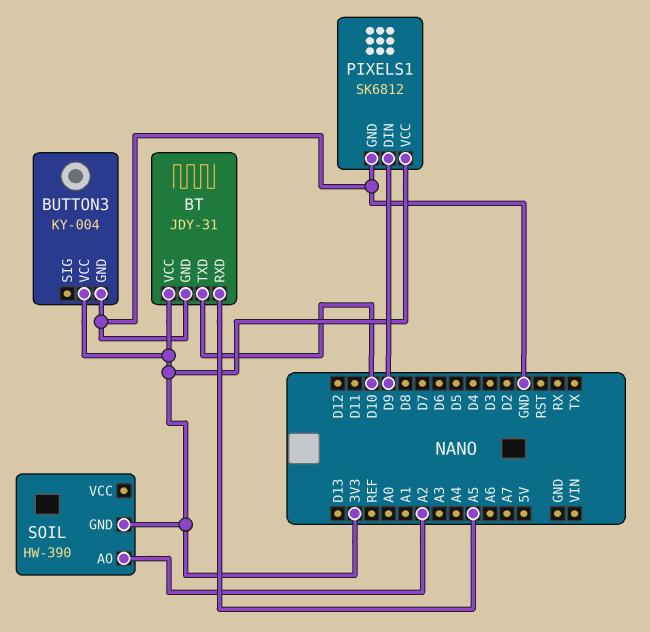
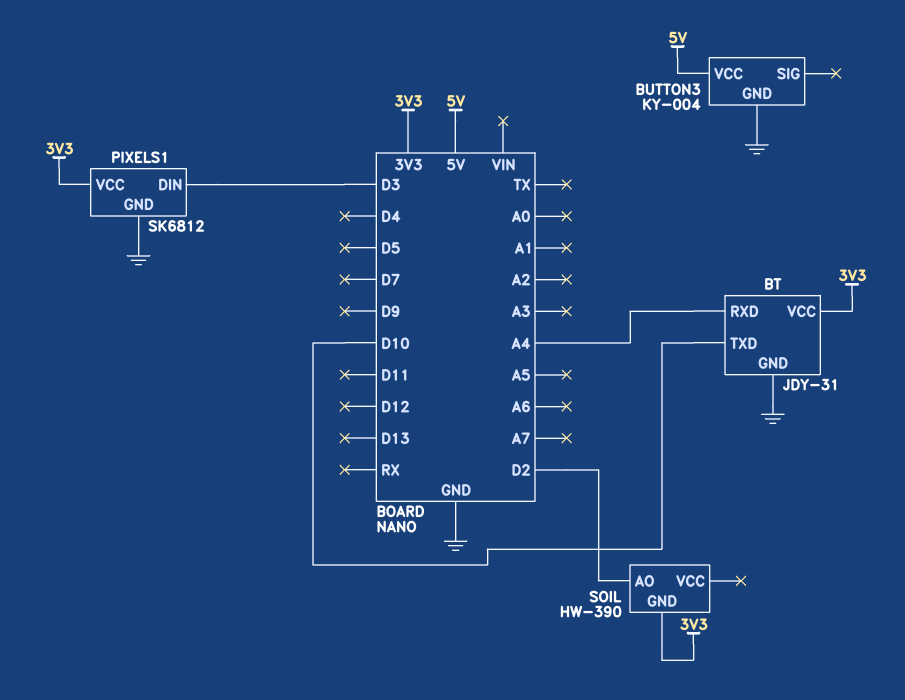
BT pin RXD: A5 -> A4
BUTTON3 pin VCC: 3V3 -> 5V
PIXELS1 pin DIN: D9 -> D3
SOIL pin AO: A2 -> D2

